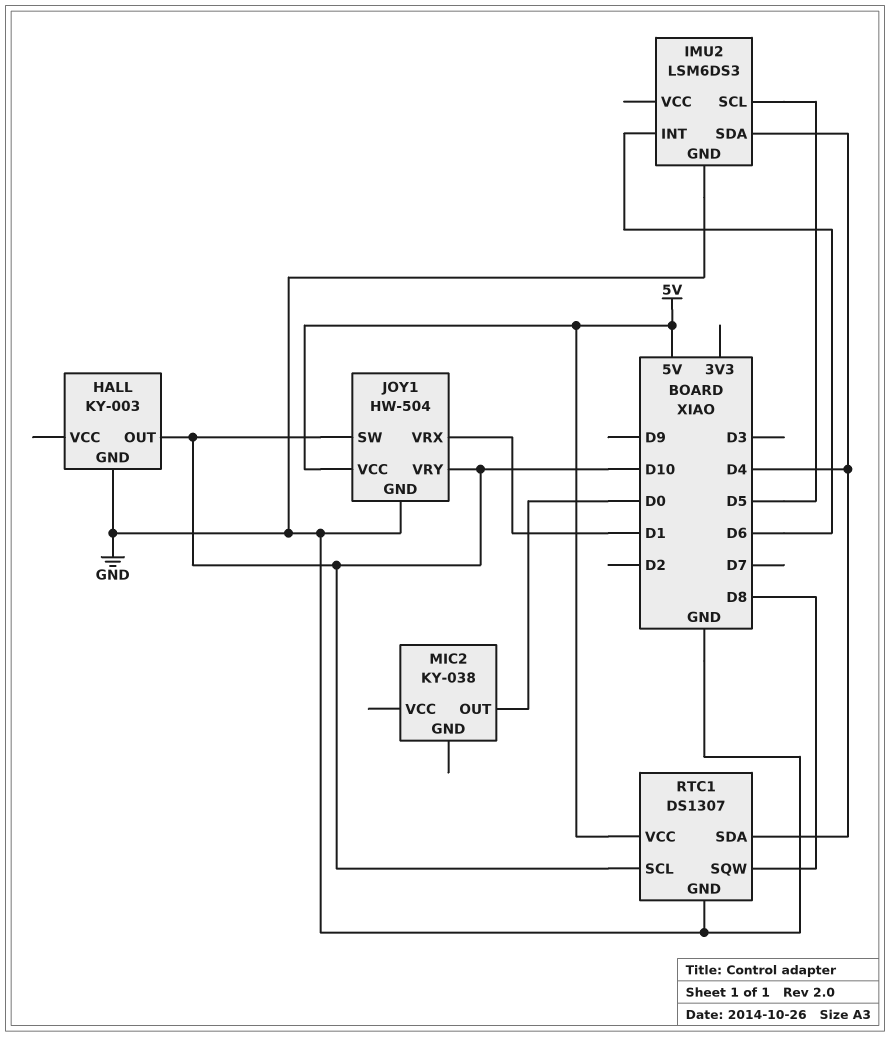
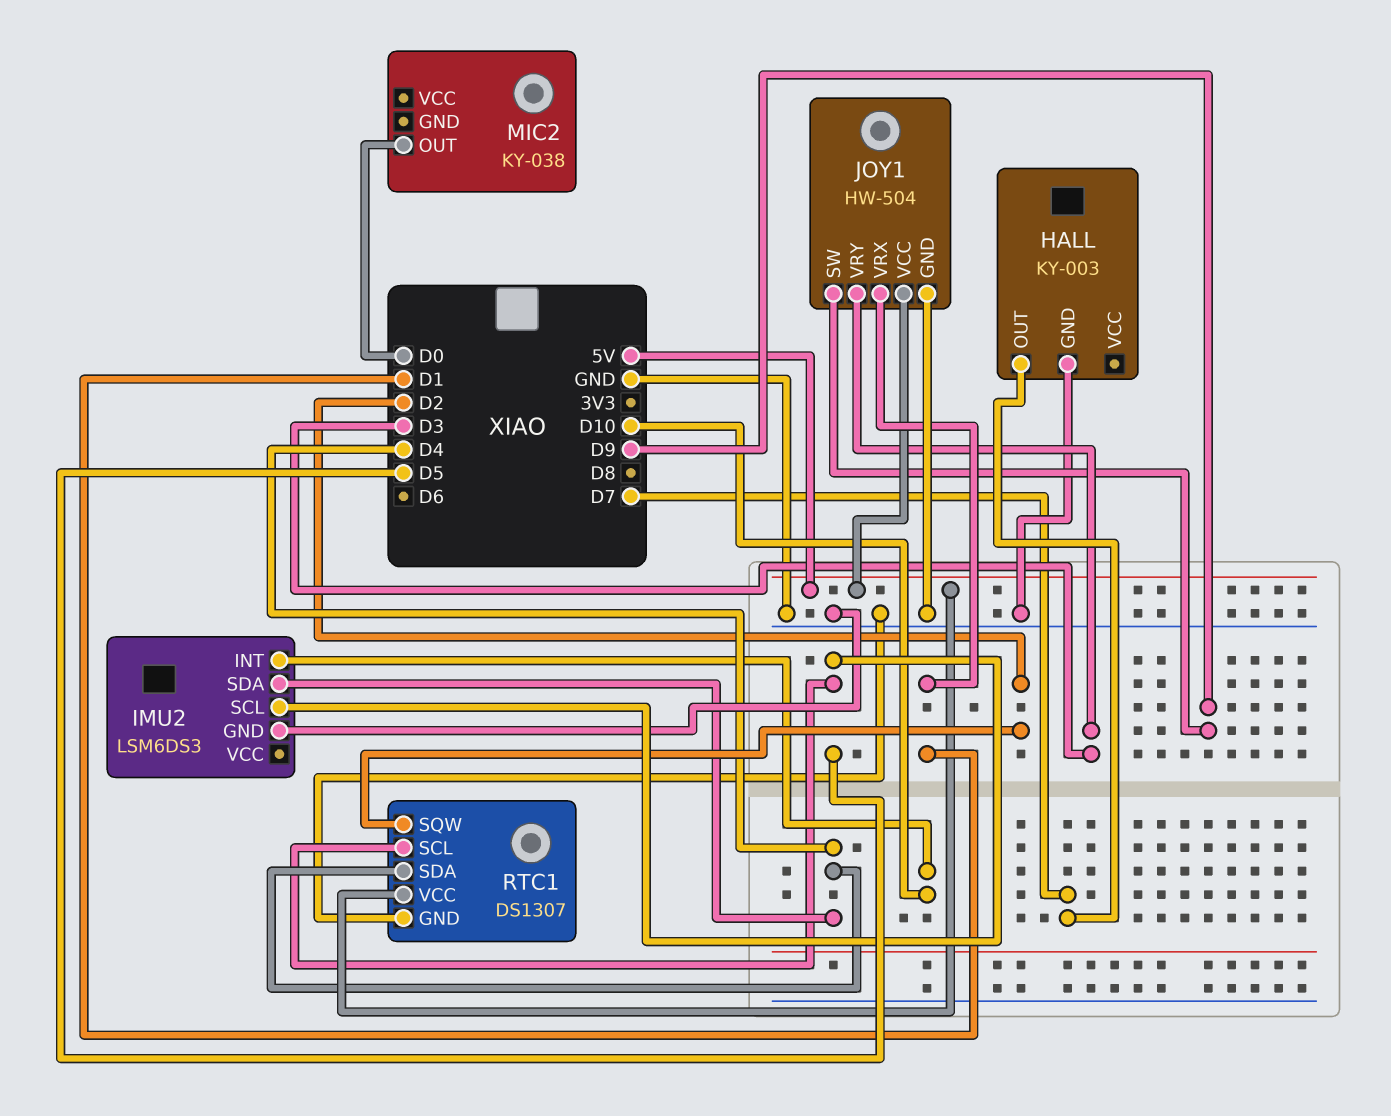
HALL pin OUT: D10 -> D7
IMU2 pin INT: D6 -> D10
JOY1 pin SW: D10 -> D9
JOY1 pin VRY: D10 -> D3
RTC1 pin SCL: D10 -> D5
RTC1 pin SQW: D8 -> D2

